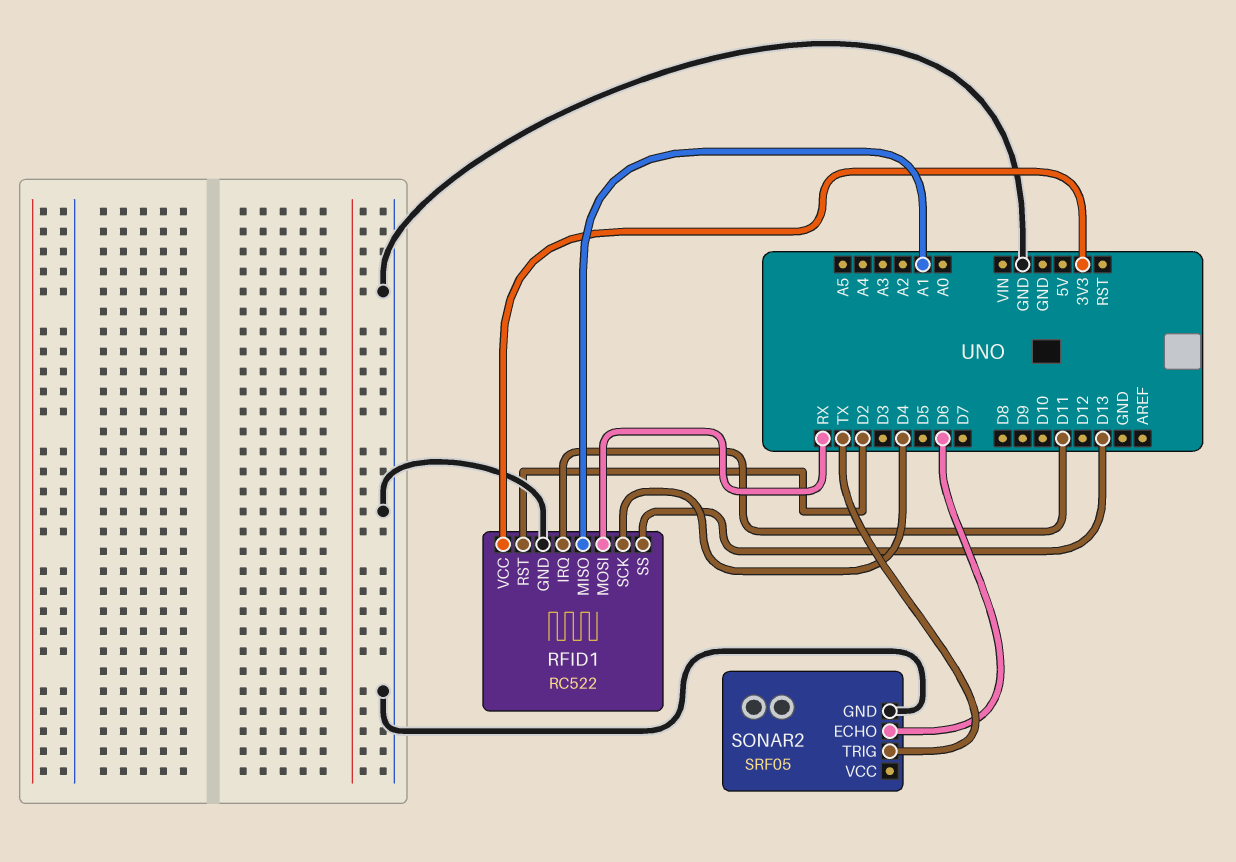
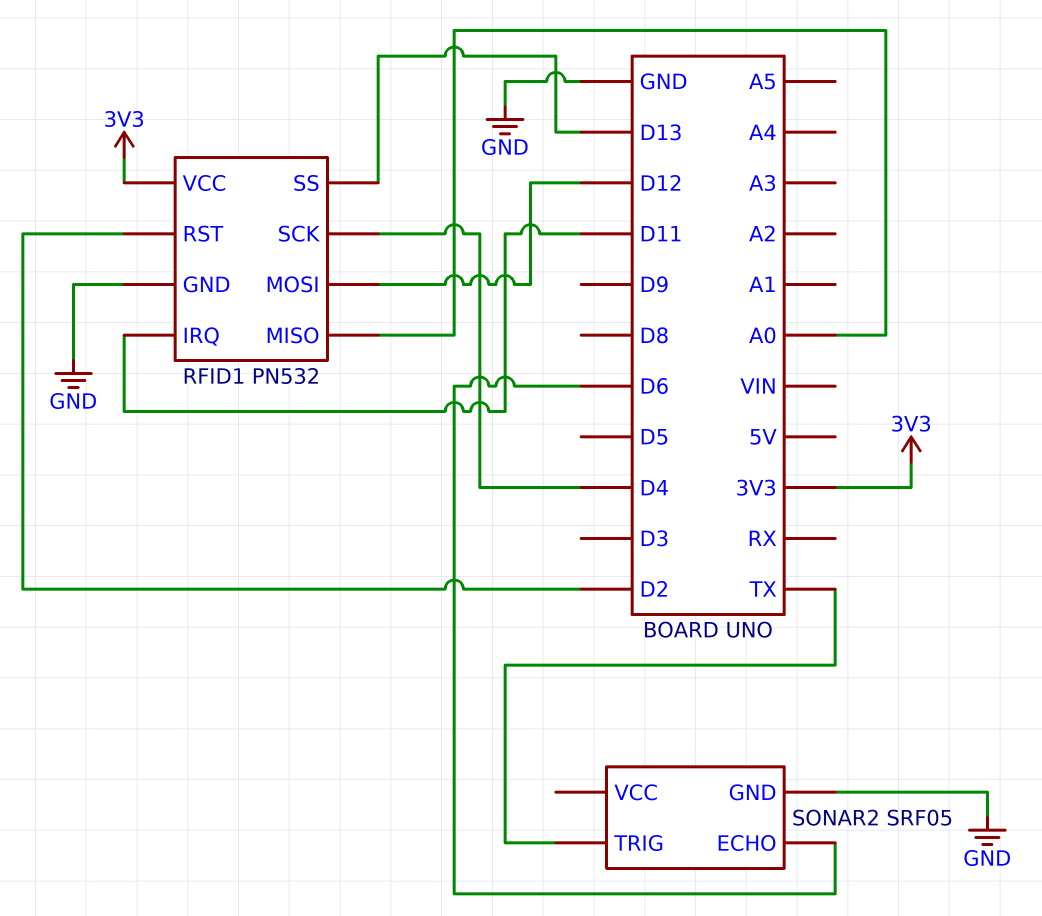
RFID1: RC522 -> PN532
RFID1 pin MISO: A1 -> A0
RFID1 pin MOSI: RX -> D12

